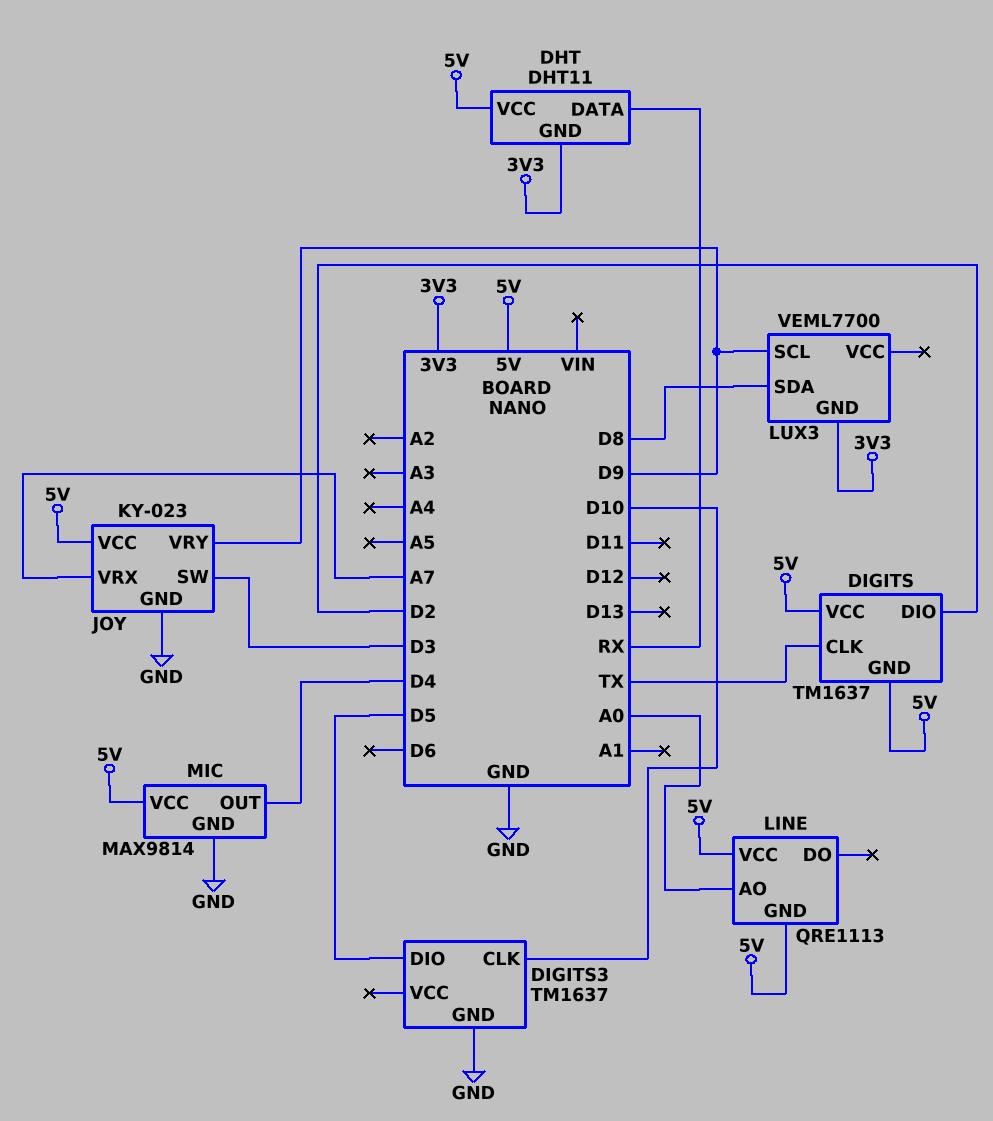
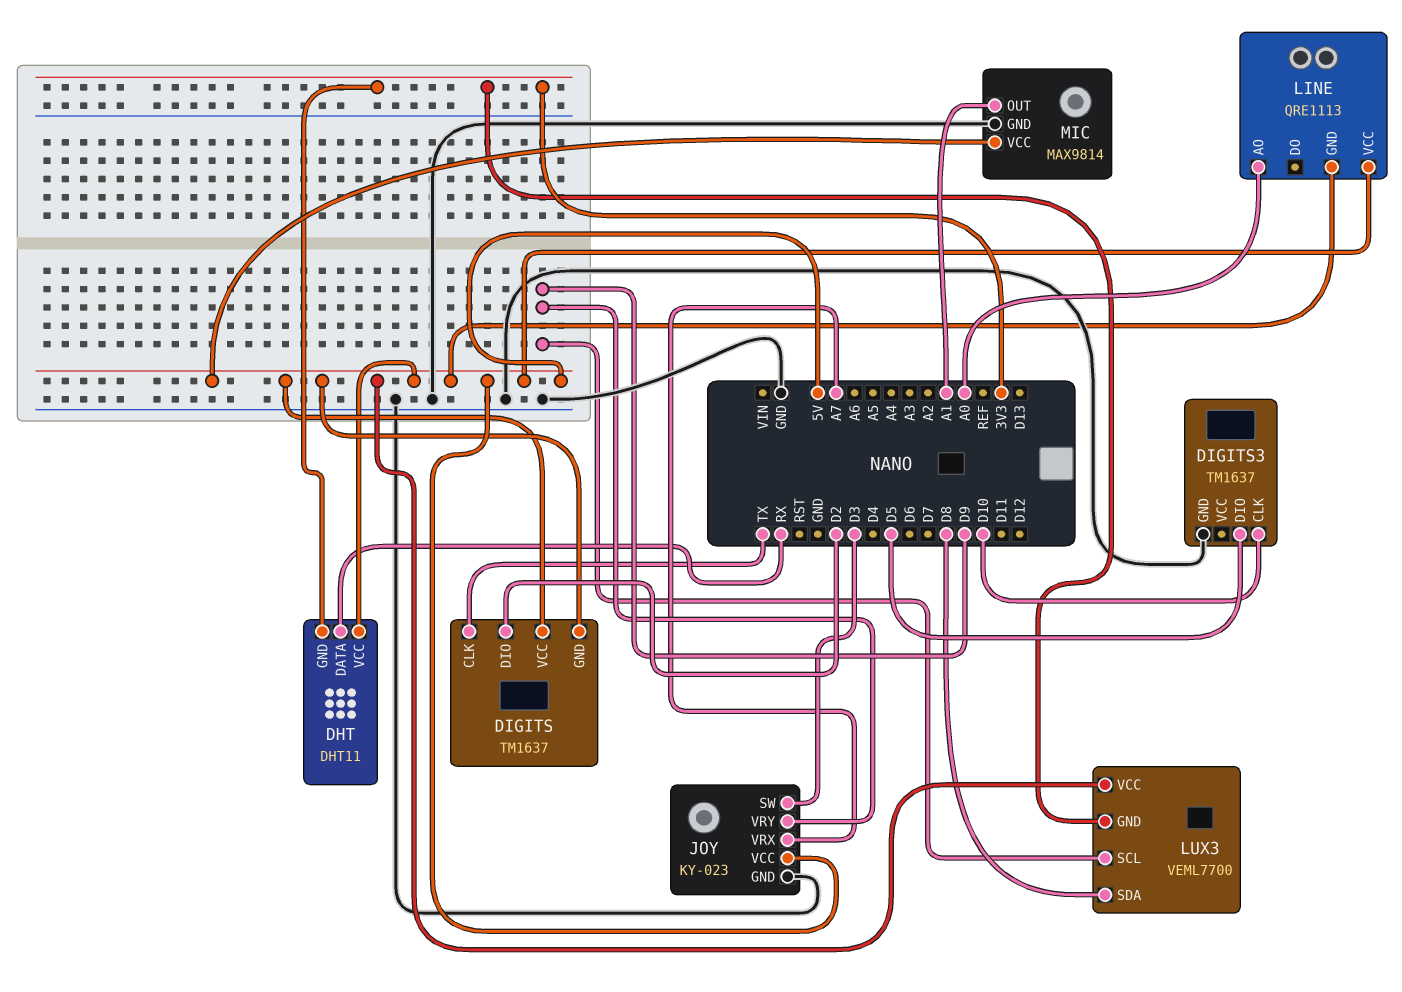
LUX3 pin VCC: none -> 5V
MIC pin OUT: D4 -> A1

